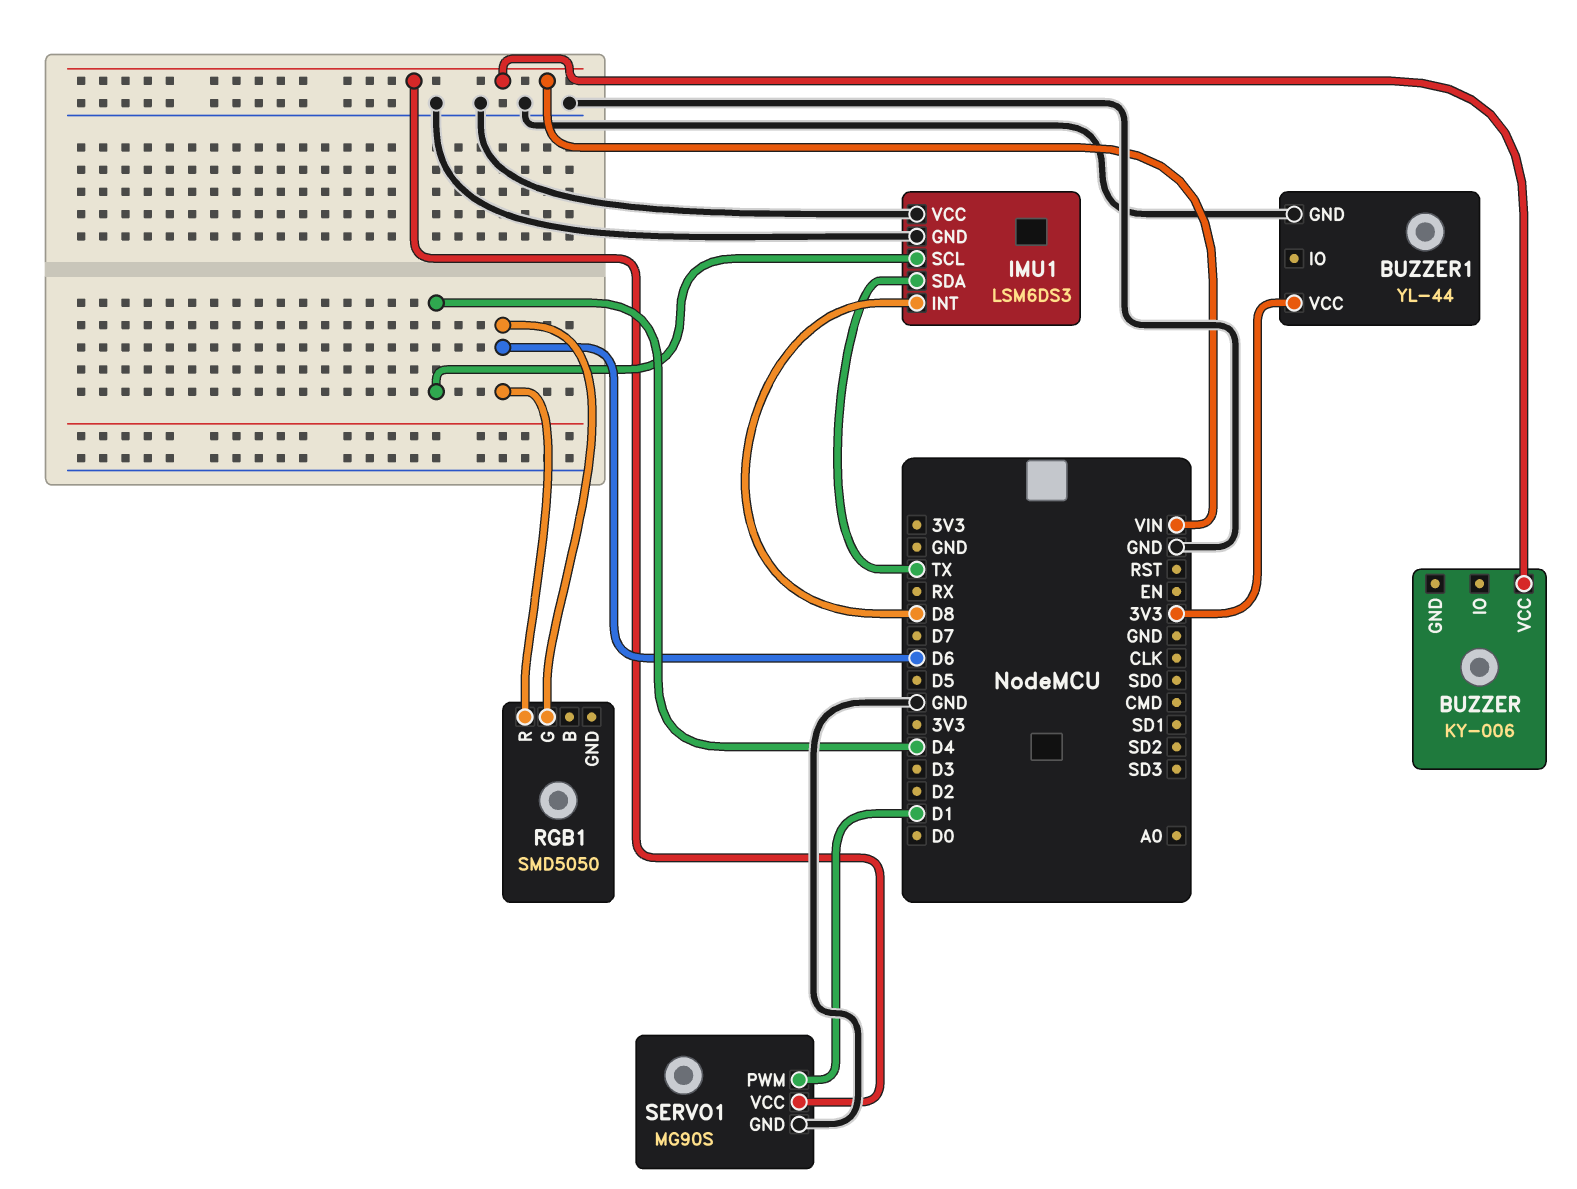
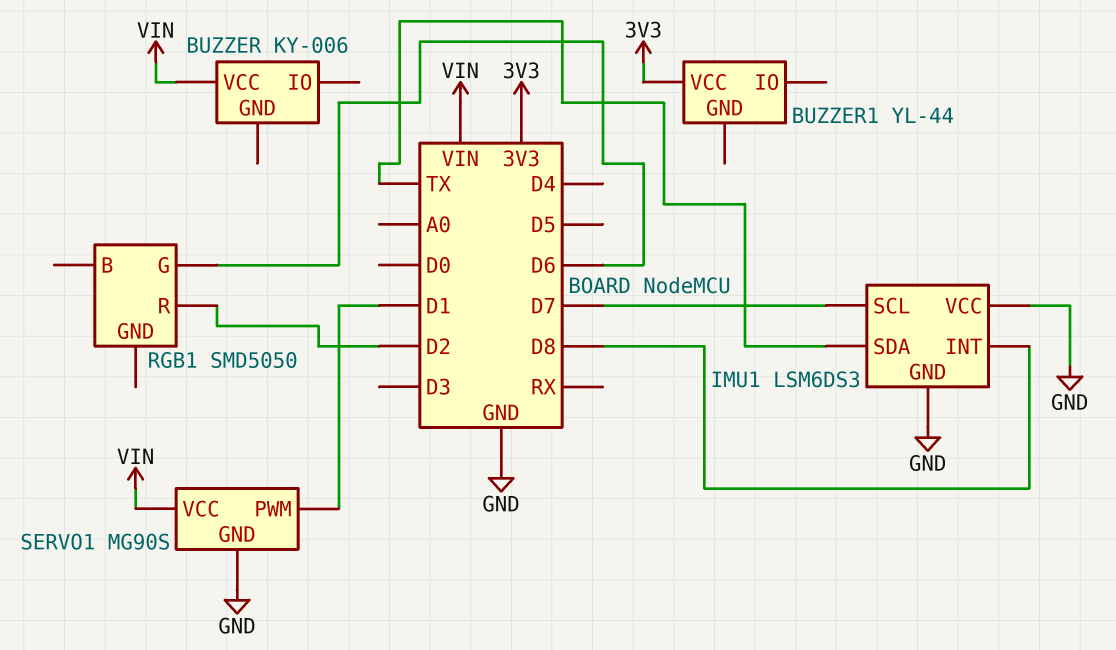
BUZZER1 pin GND: GND -> none
IMU1 pin SCL: D4 -> D7
RGB1 pin R: D6 -> D2

